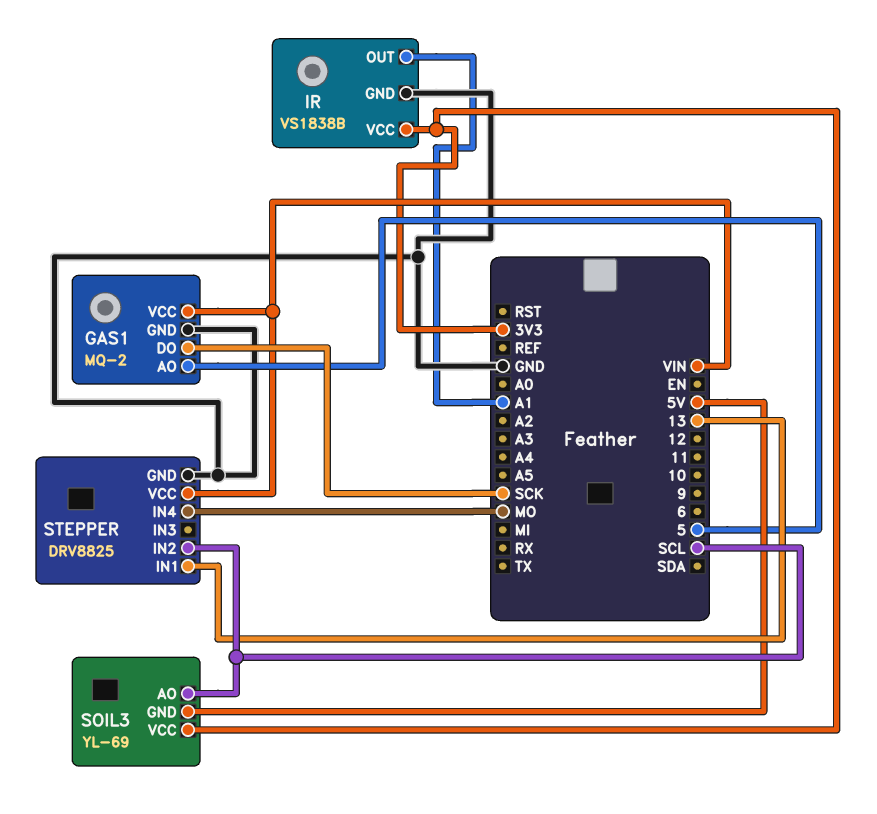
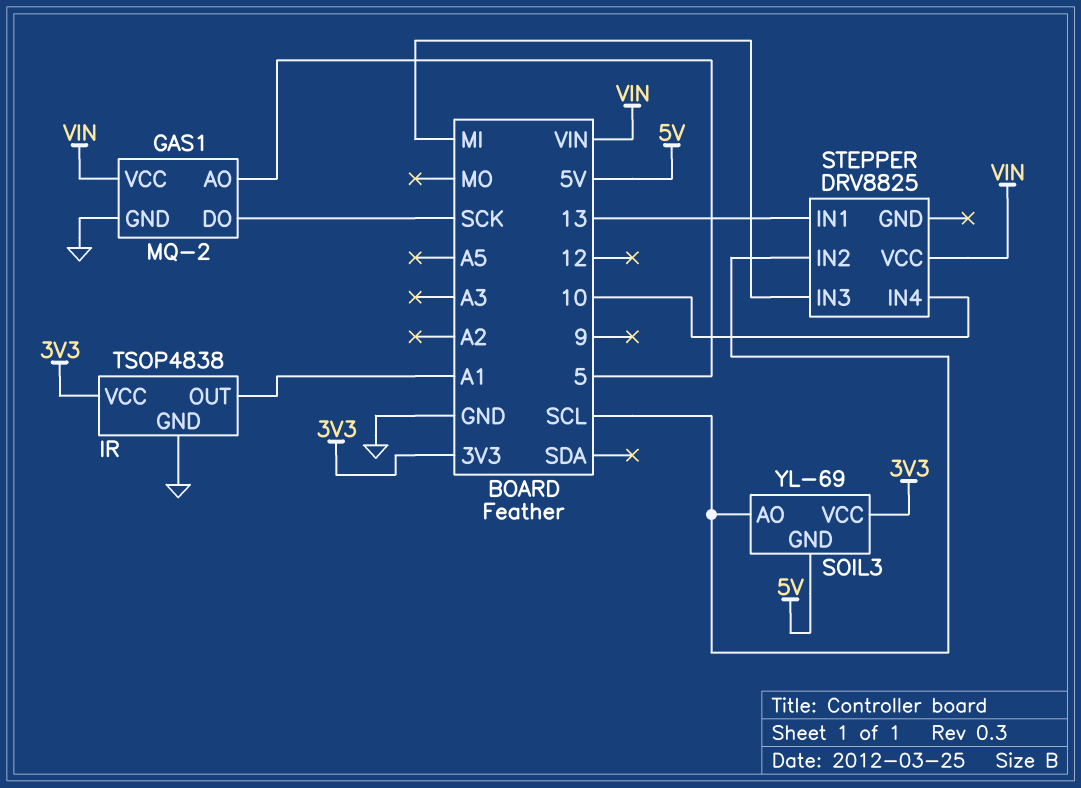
IR: VS1838B -> TSOP4838
STEPPER pin GND: GND -> none
STEPPER pin IN3: none -> MI
STEPPER pin IN4: MO -> 10

